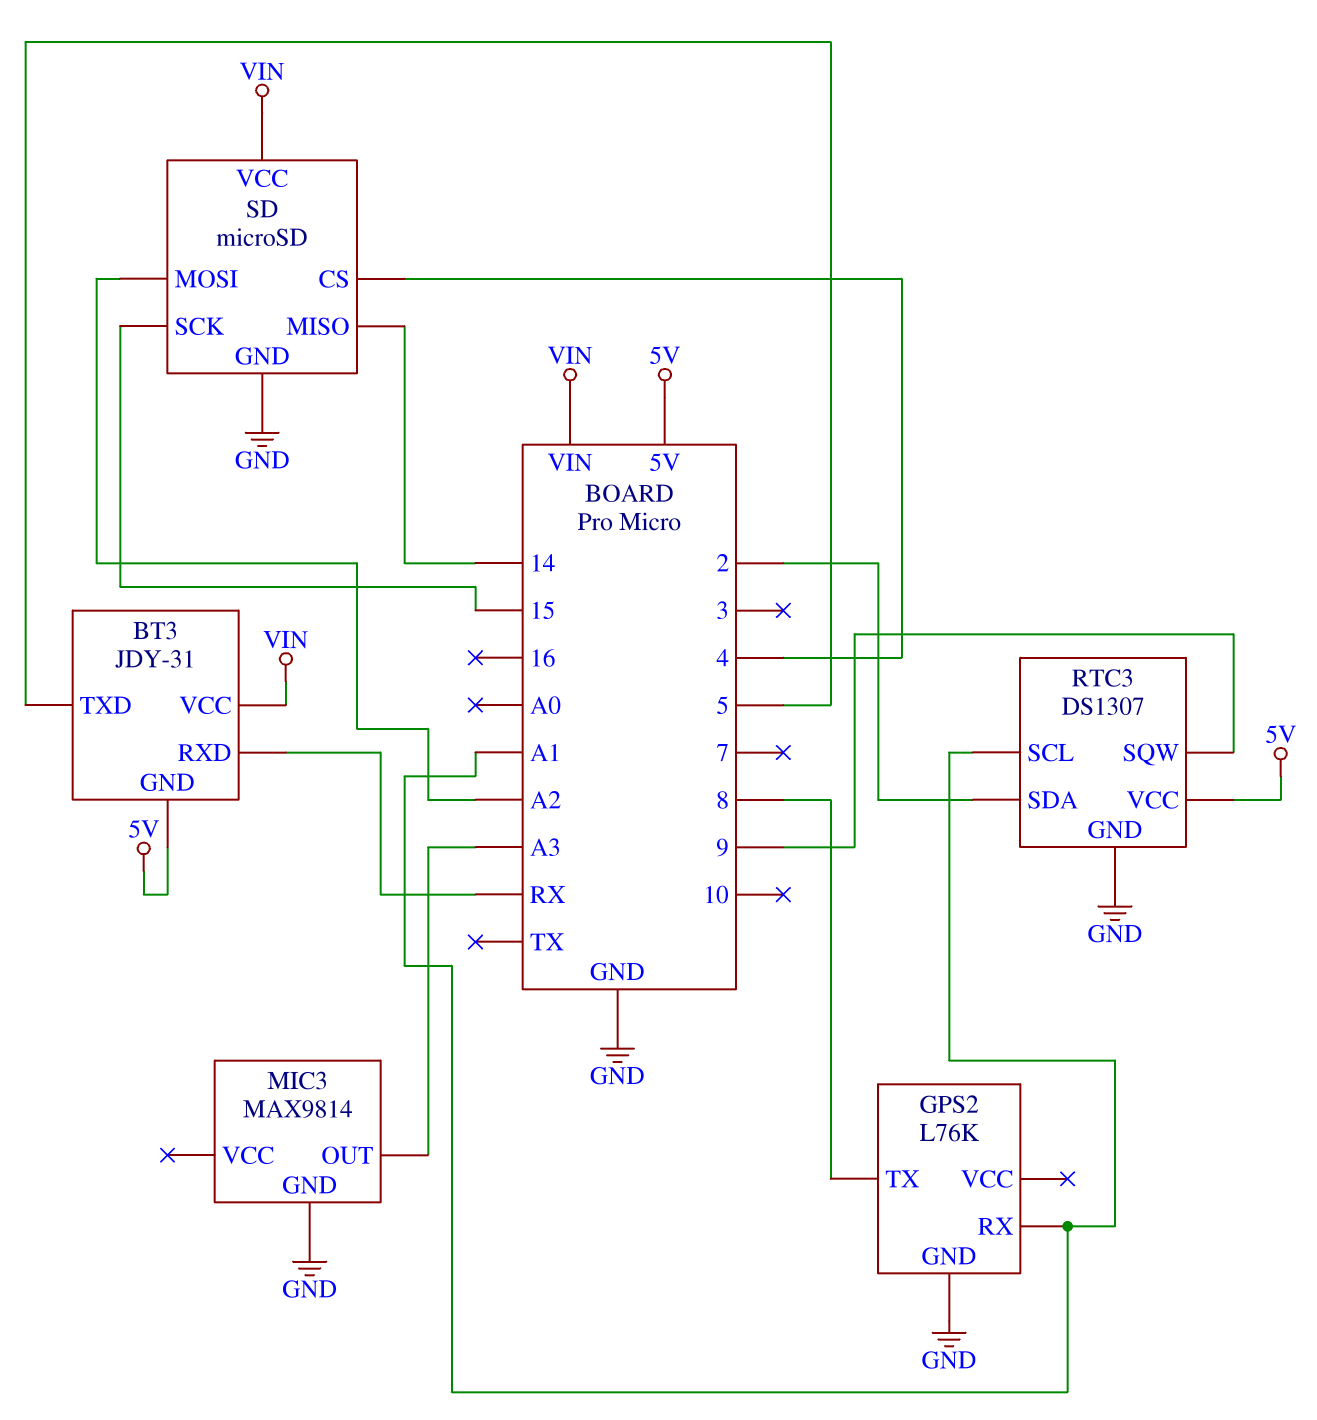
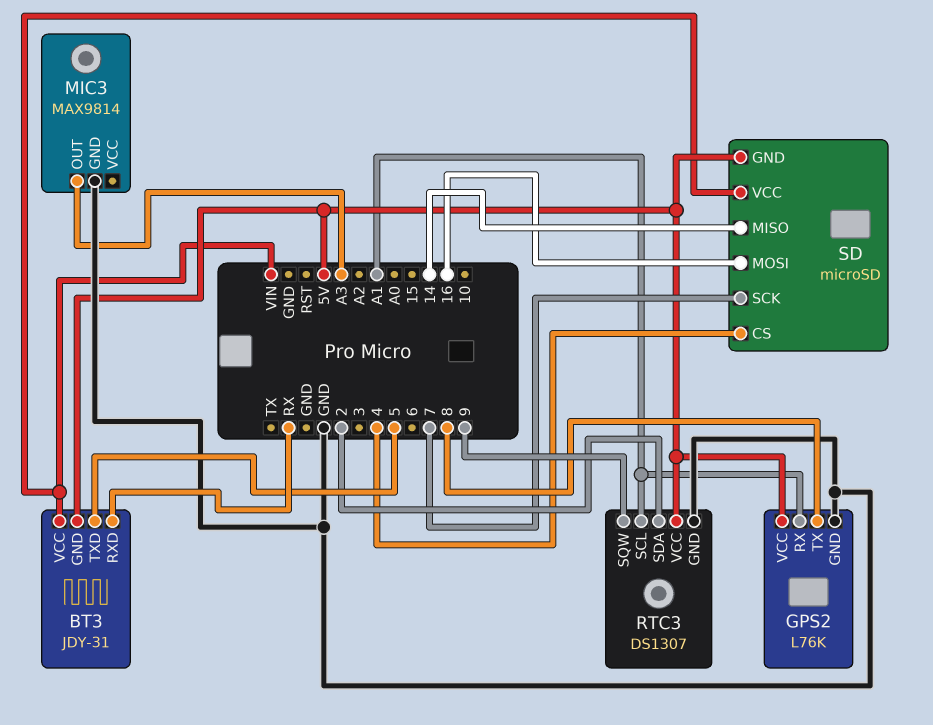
GPS2 pin VCC: none -> 5V
SD pin GND: GND -> 5V
SD pin MOSI: A2 -> 16
SD pin SCK: 15 -> 7

